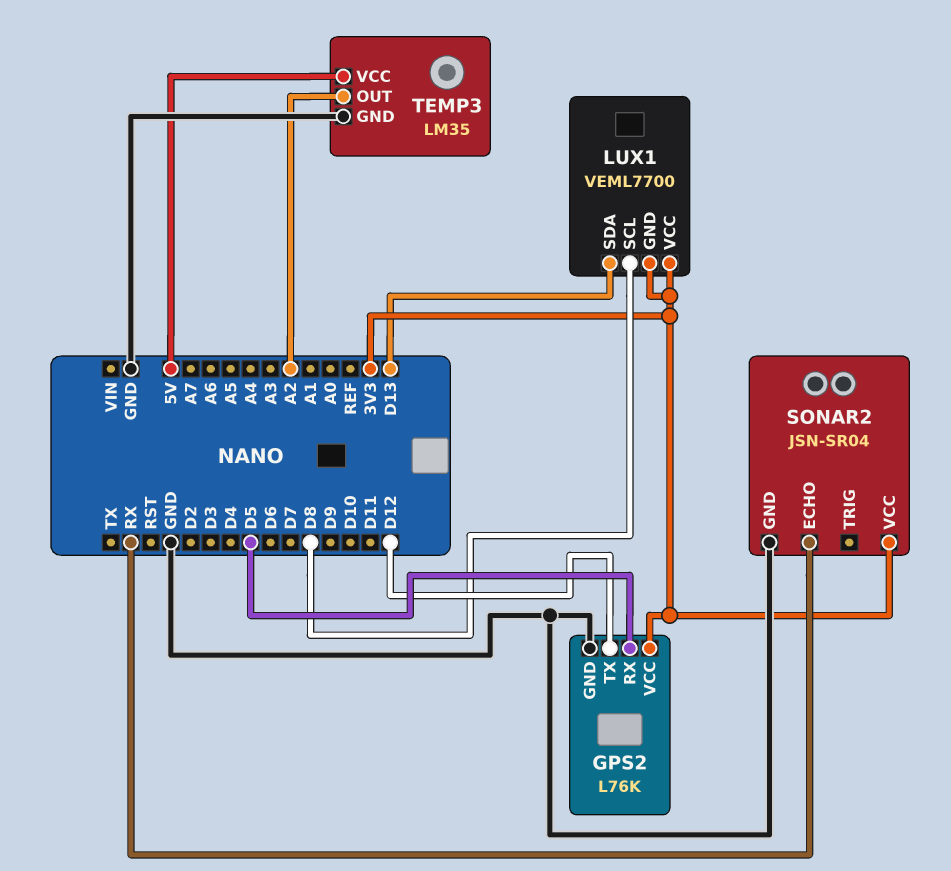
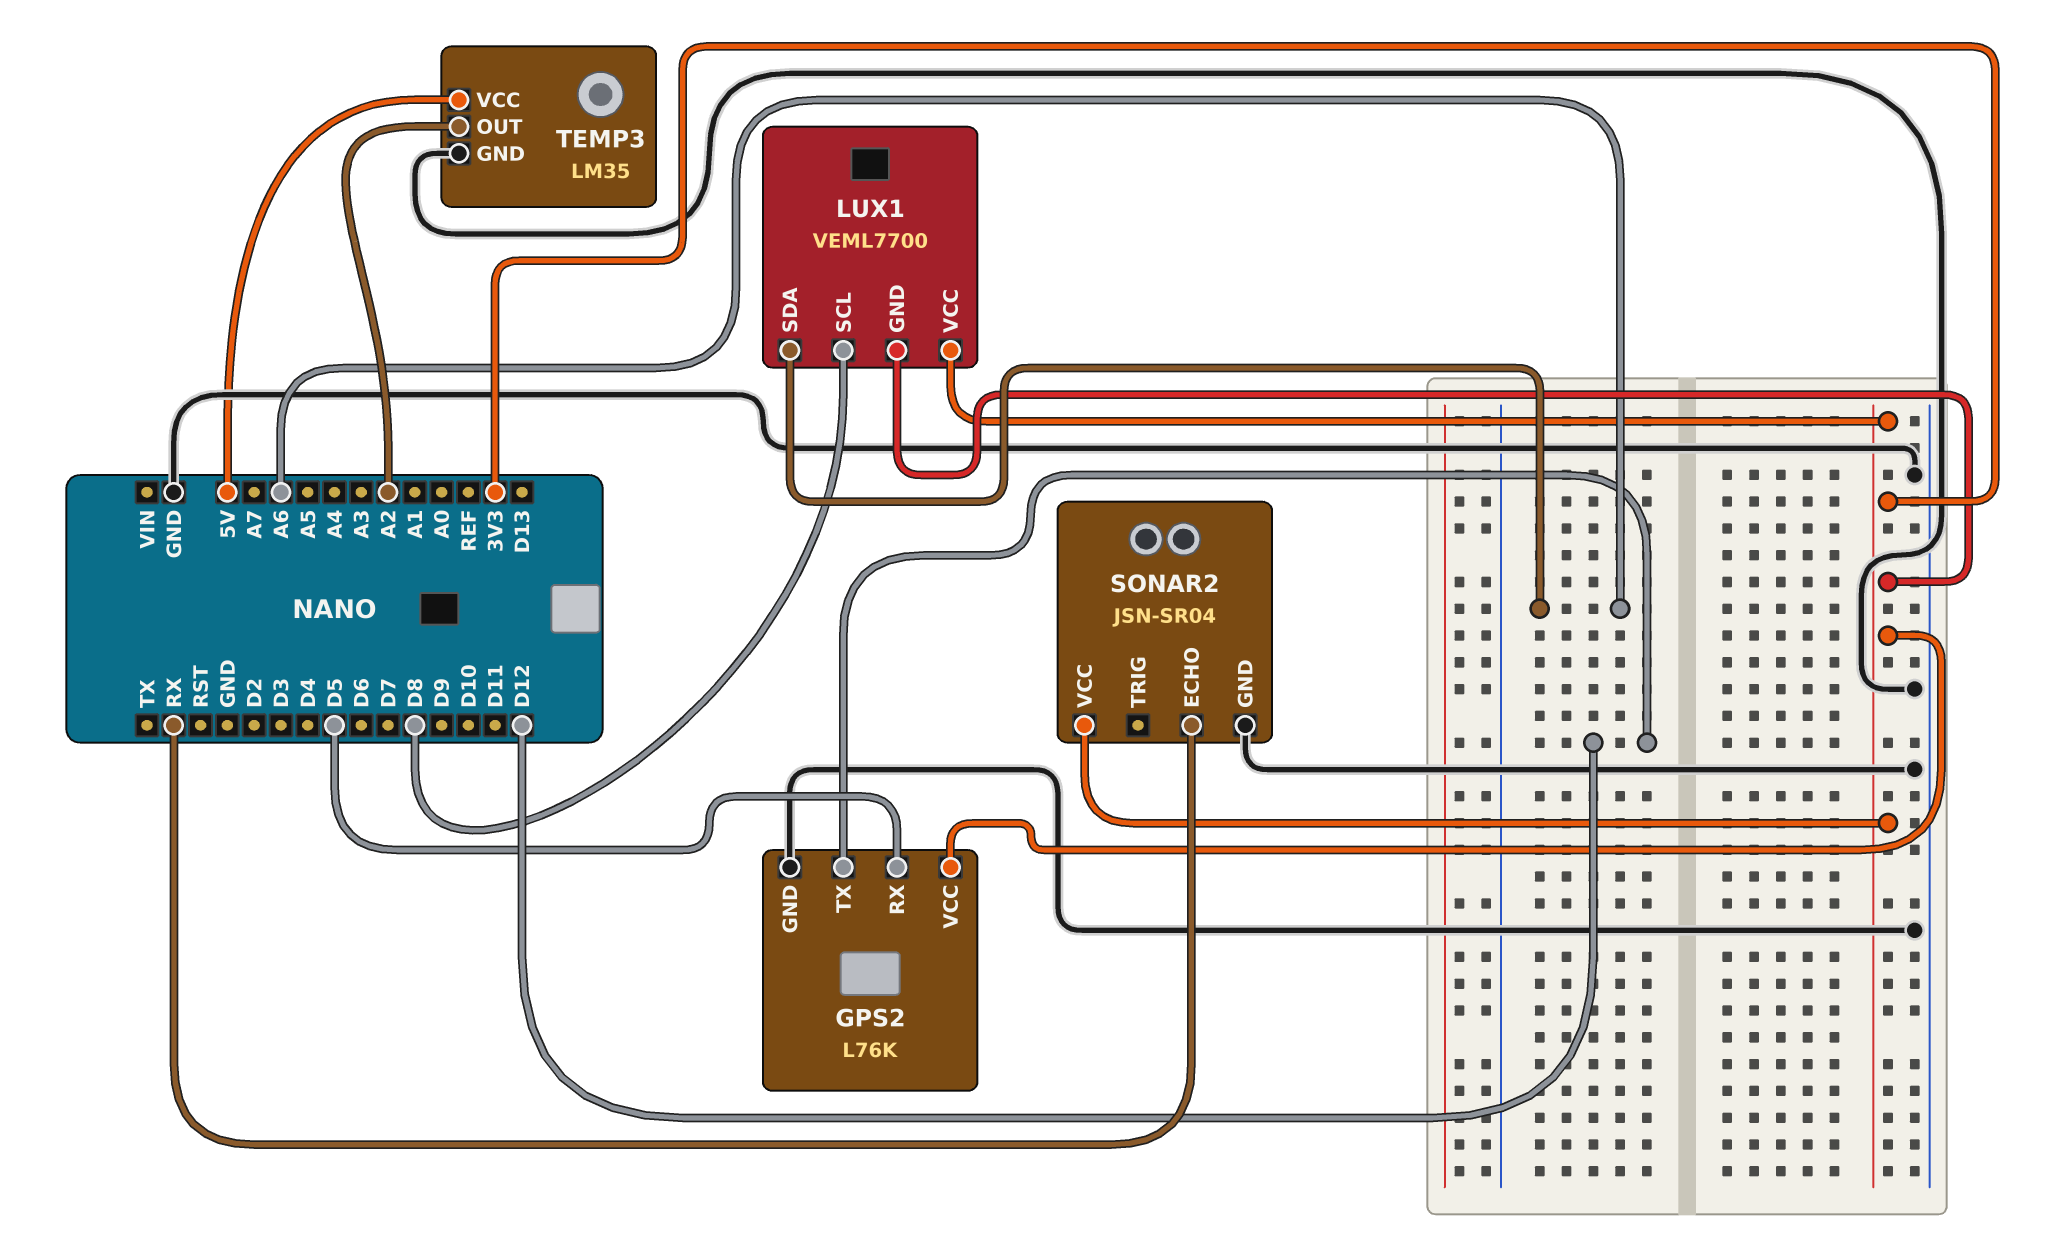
LUX1 pin SDA: D13 -> A6

